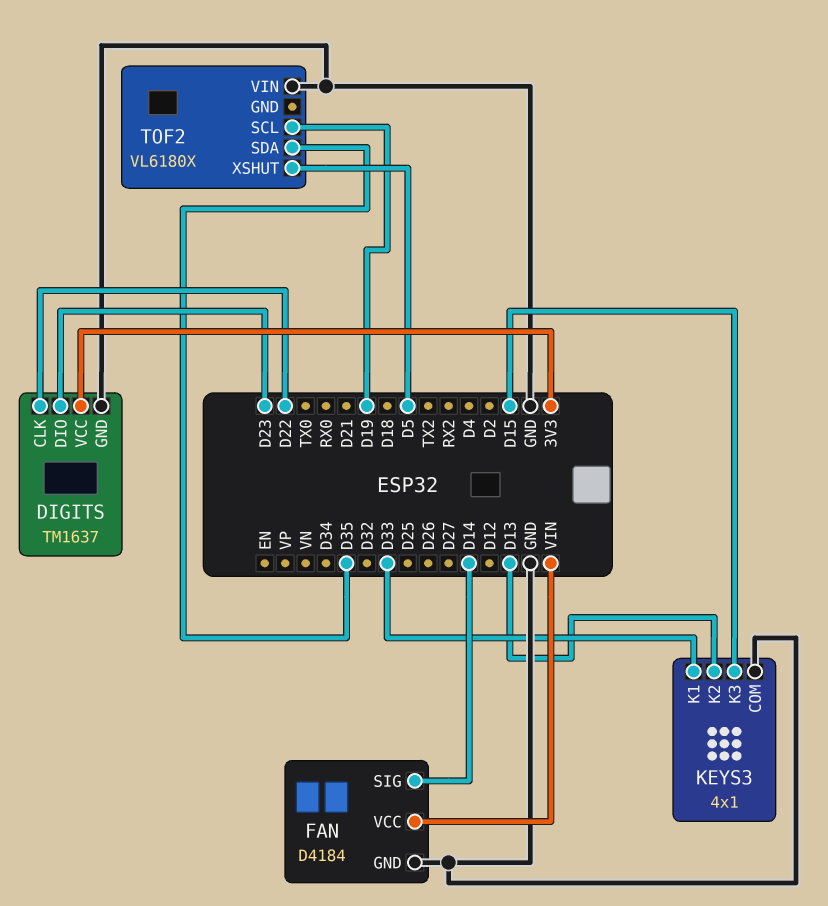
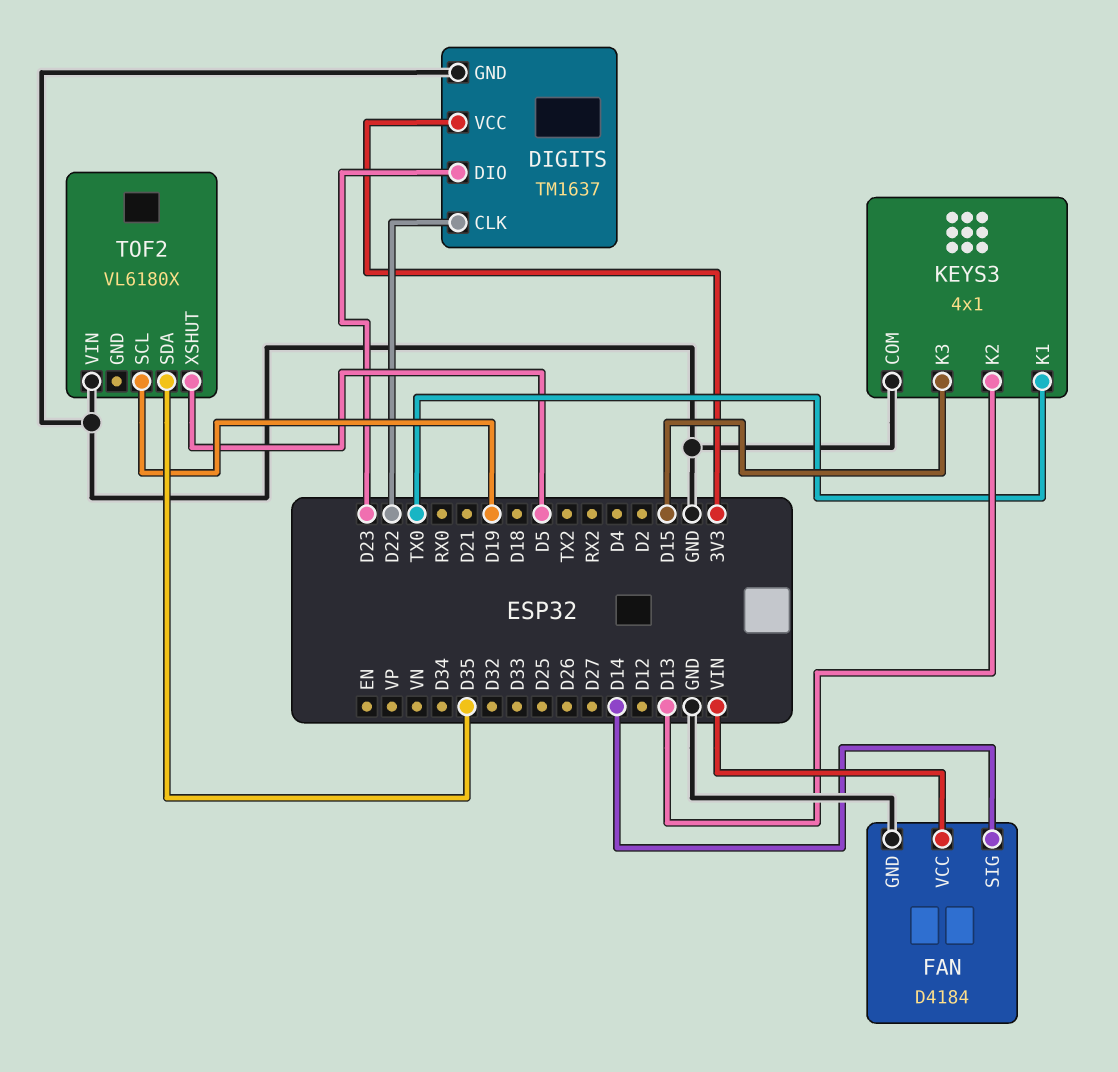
KEYS3 pin K1: D33 -> TX0

